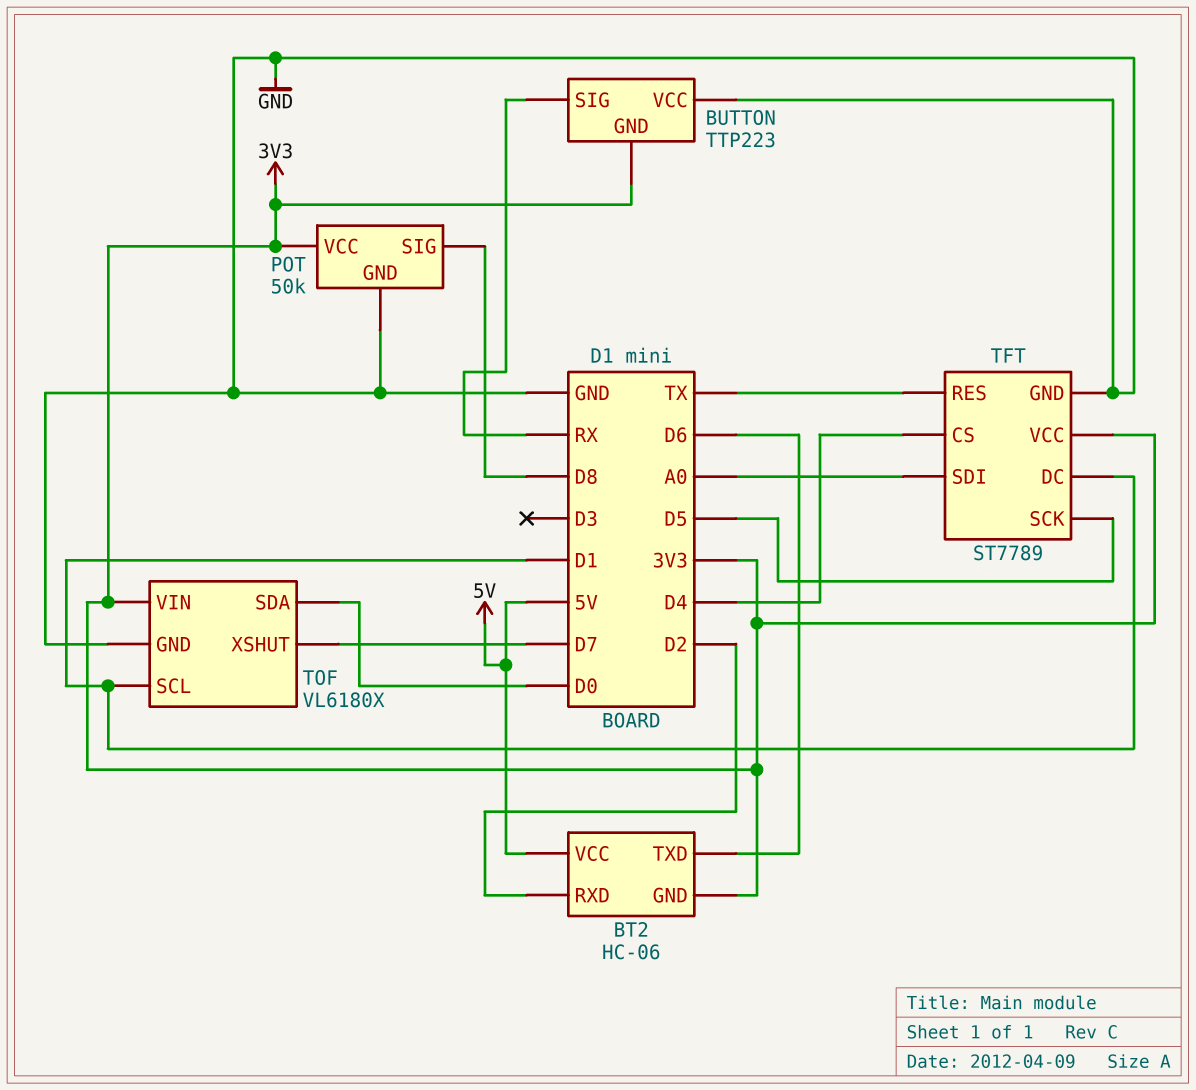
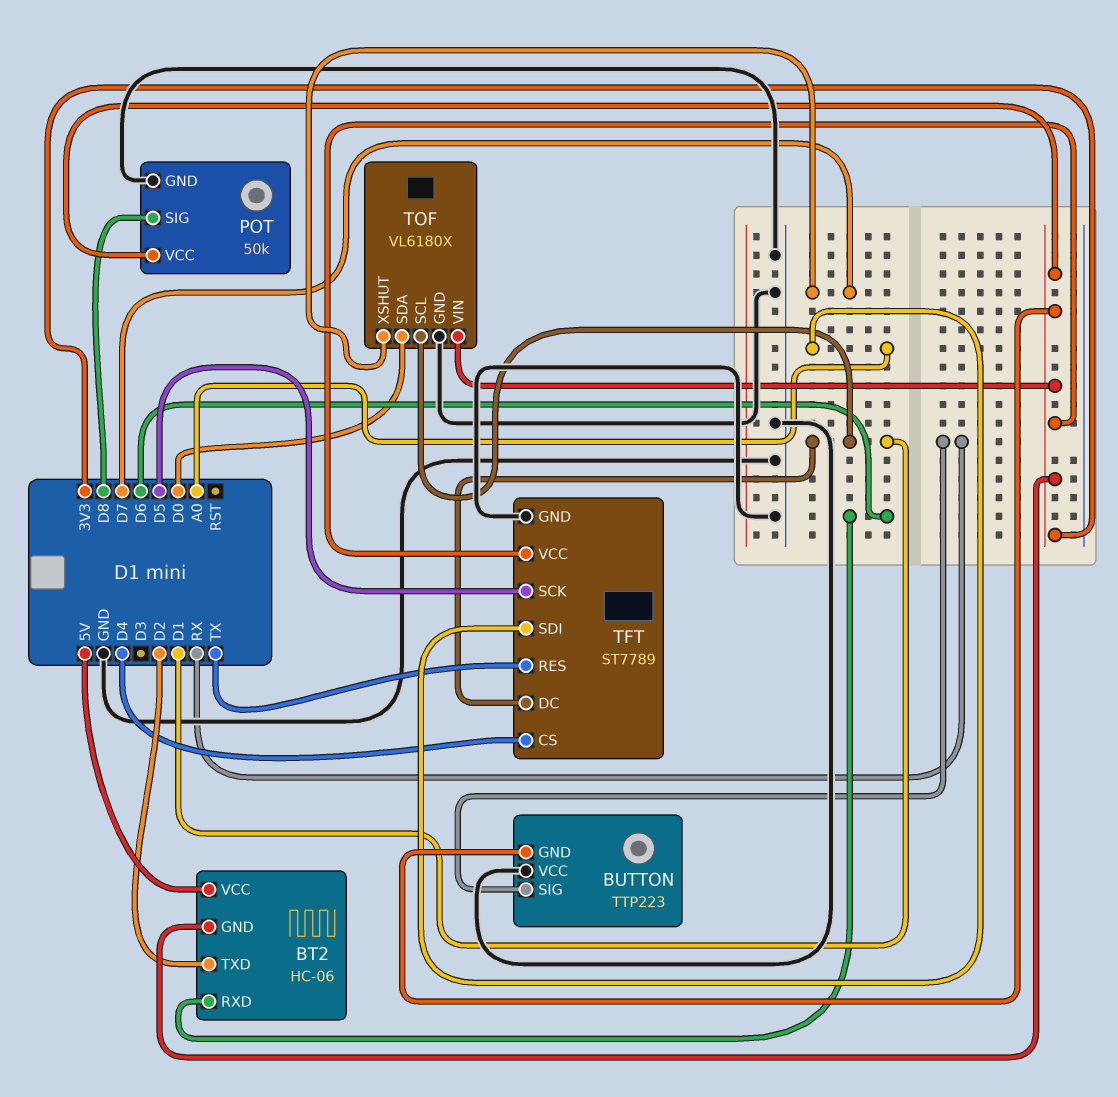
BT2 pin RXD: D2 -> D6
BT2 pin TXD: D6 -> D2

